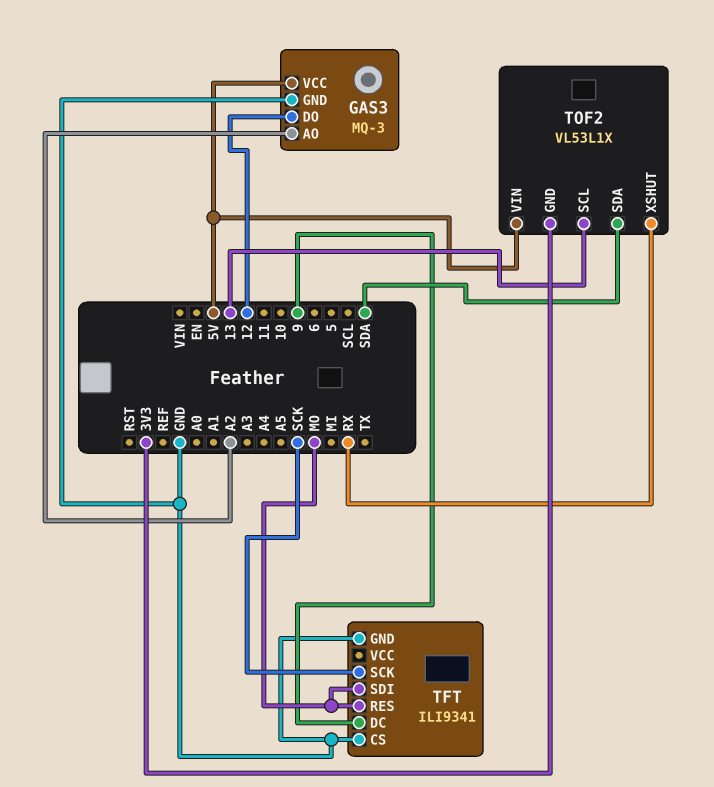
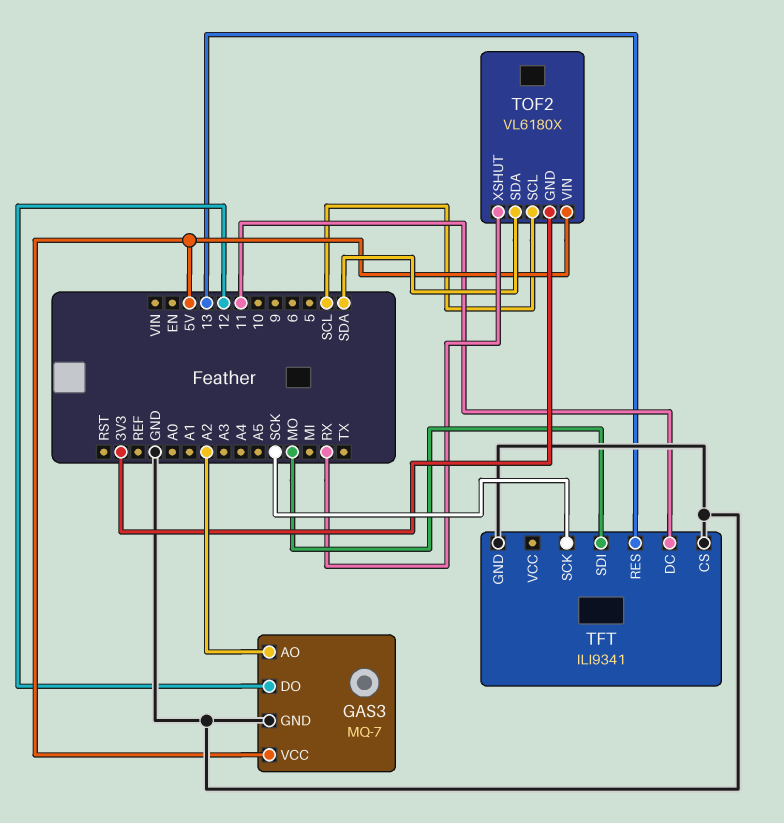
GAS3: MQ-3 -> MQ-7
TFT pin DC: 9 -> 11
TFT pin RES: MO -> 13
TOF2: VL53L1X -> VL6180X
TOF2 pin SCL: 13 -> SCL

